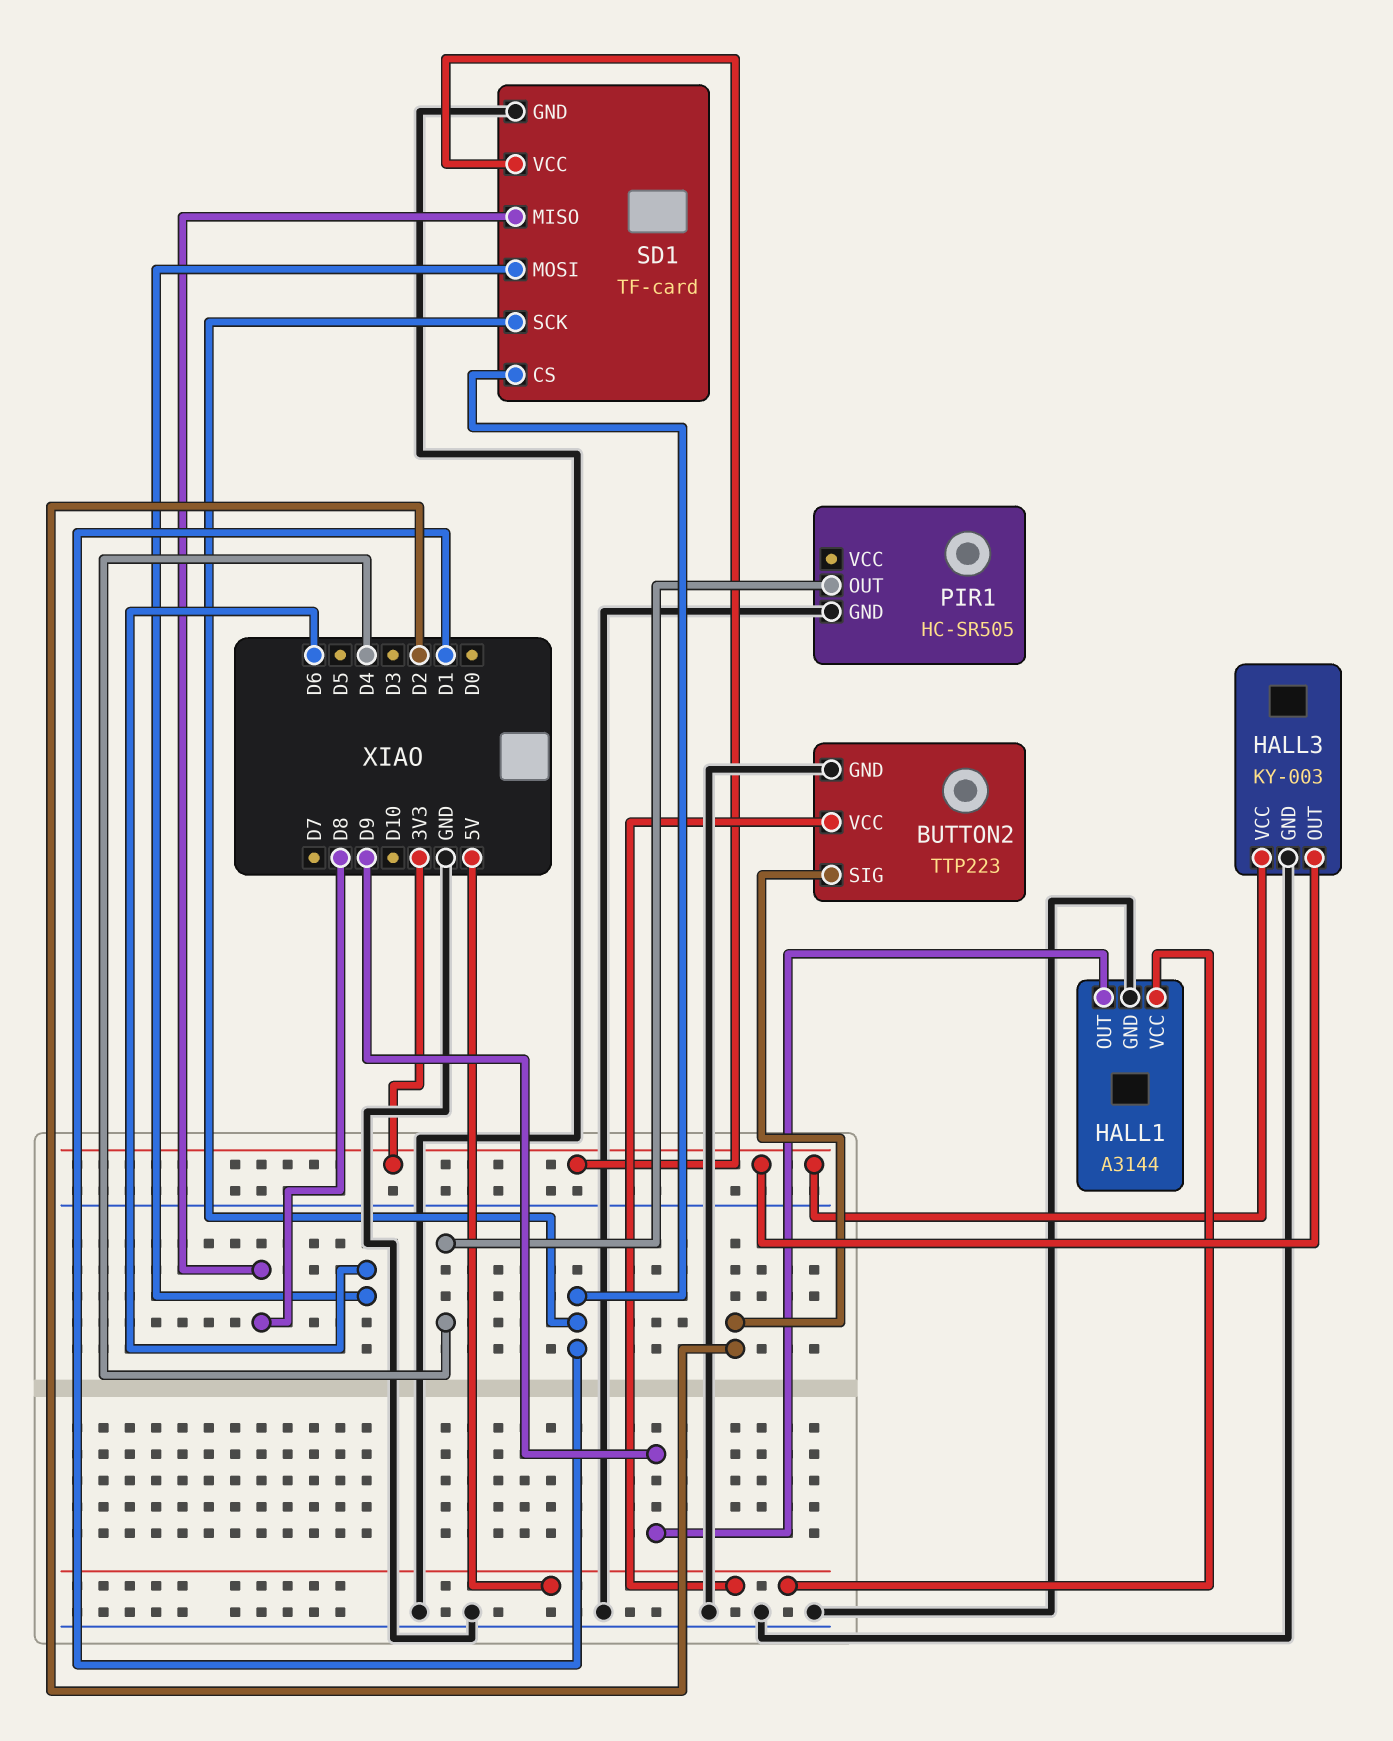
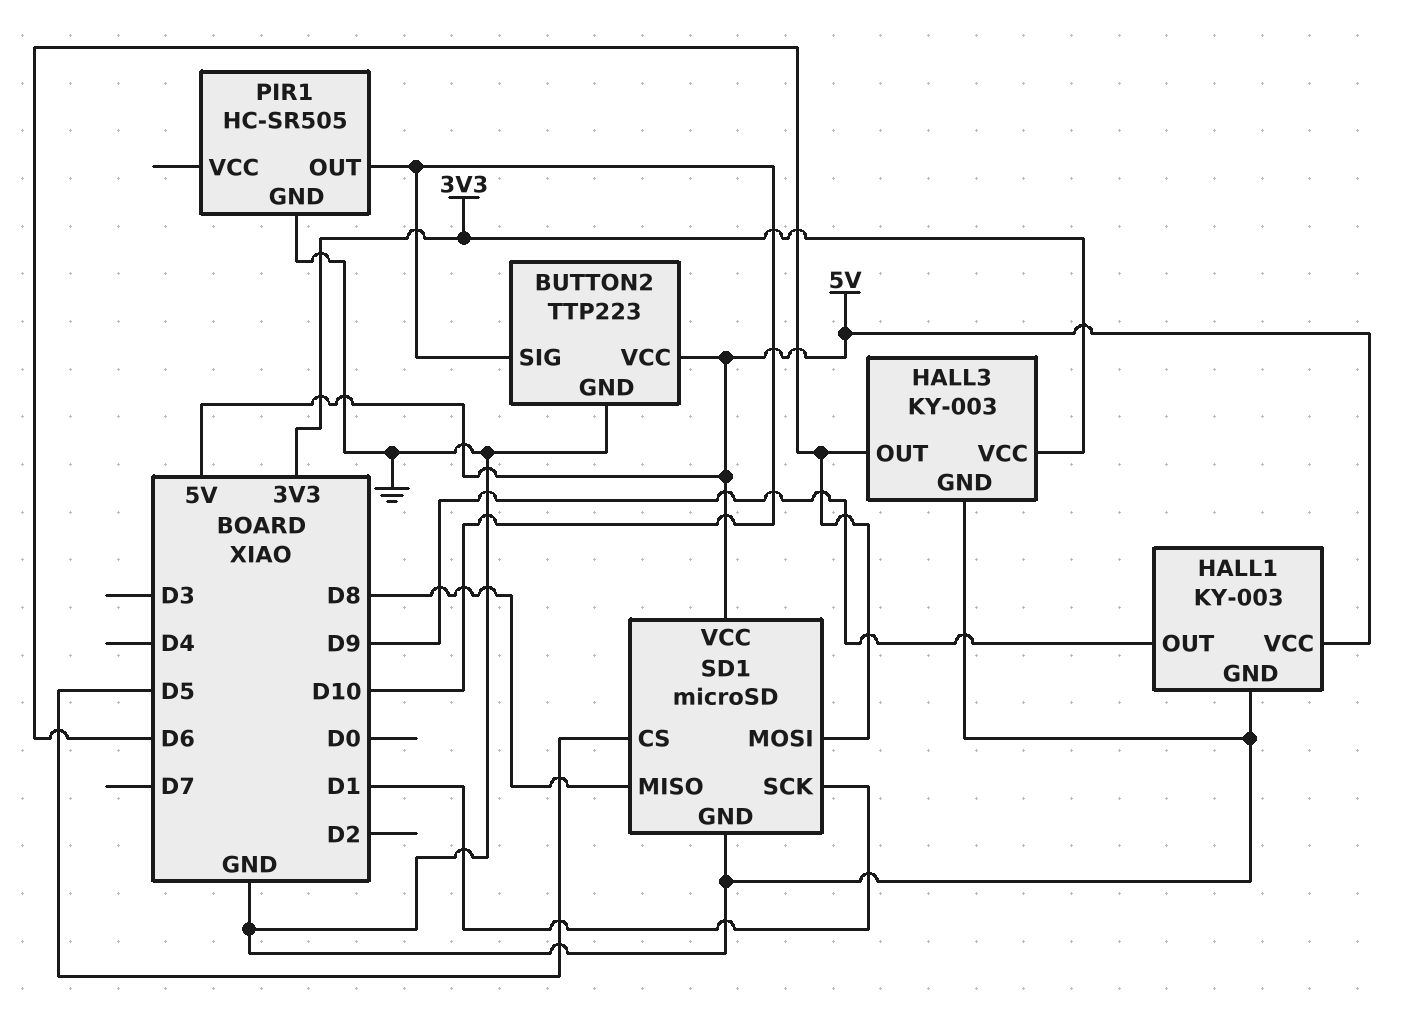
BUTTON2 pin SIG: D2 -> D10
HALL1: A3144 -> KY-003
HALL3 pin OUT: 3V3 -> D6
PIR1 pin OUT: D4 -> D10
SD1: TF-card -> microSD
SD1 pin CS: D1 -> D5
SD1 pin VCC: 3V3 -> 5V

